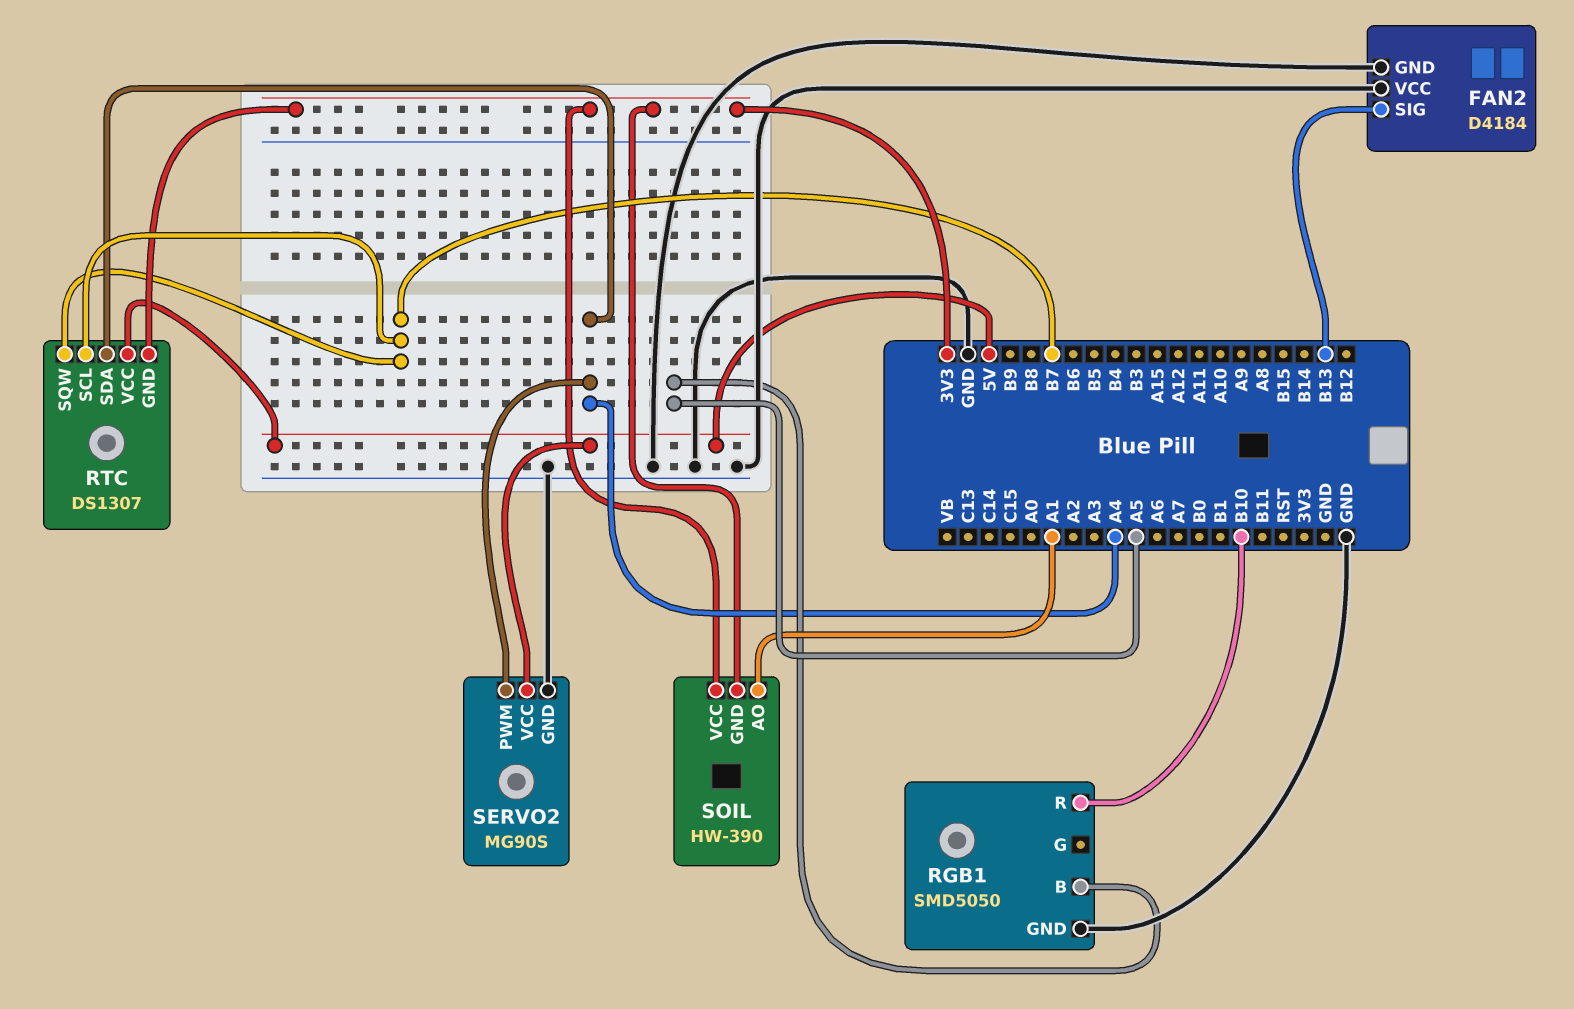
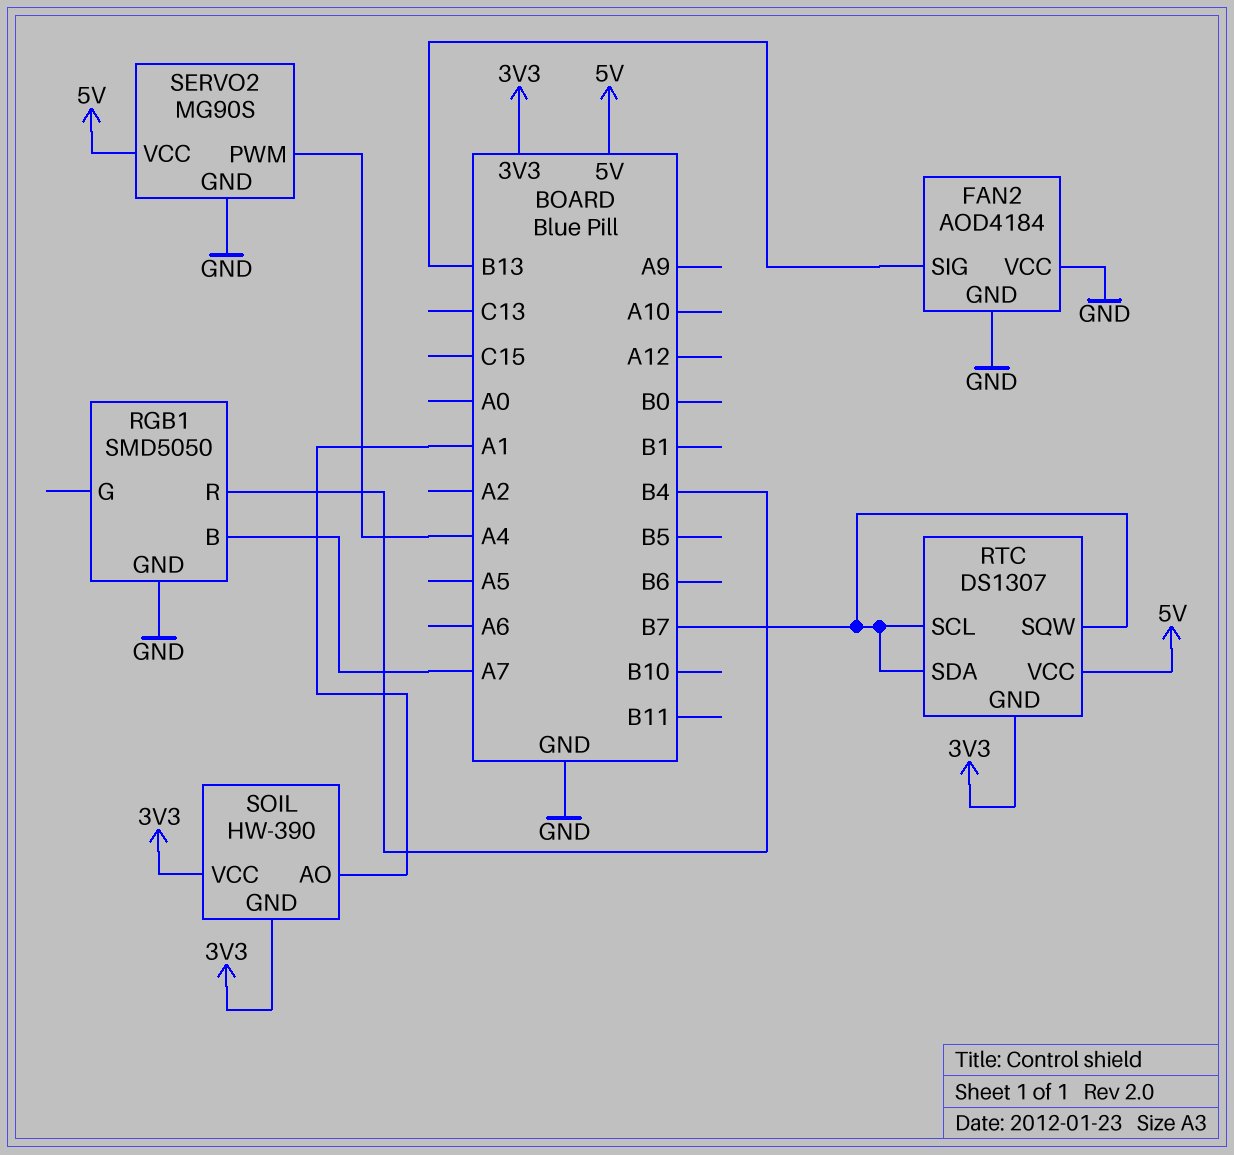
FAN2: D4184 -> AOD4184
RGB1 pin B: A5 -> A7
RGB1 pin R: B10 -> B4
RTC pin SDA: A4 -> B7

